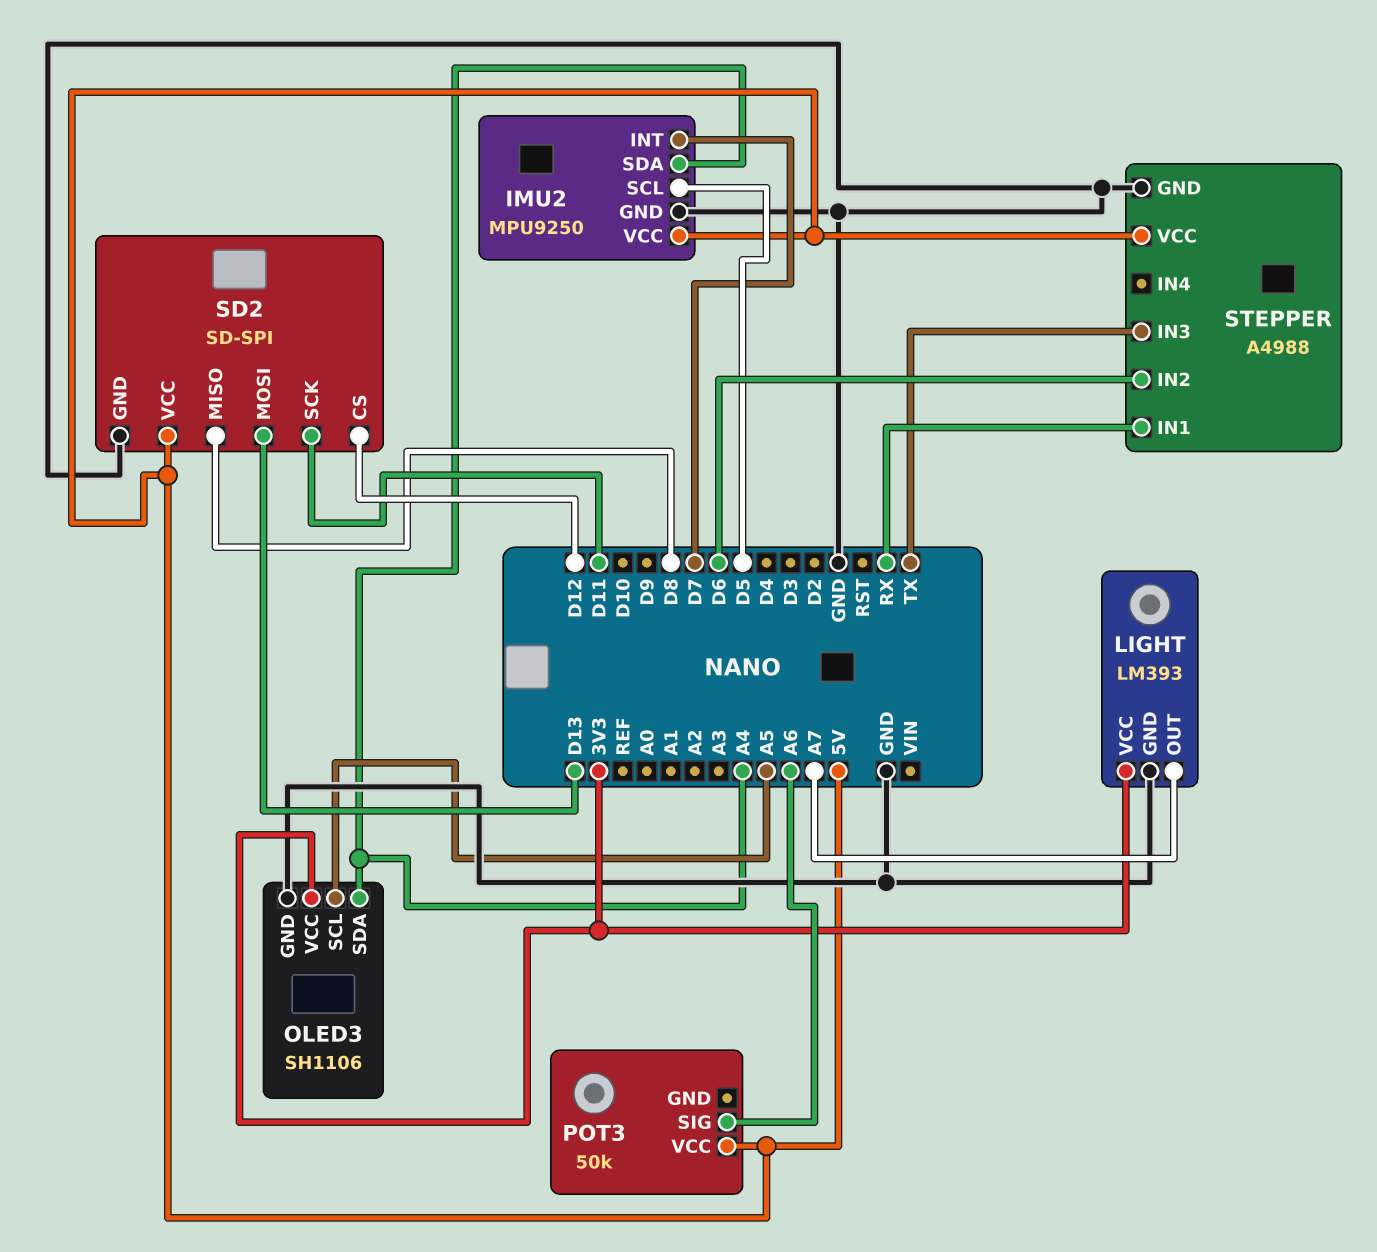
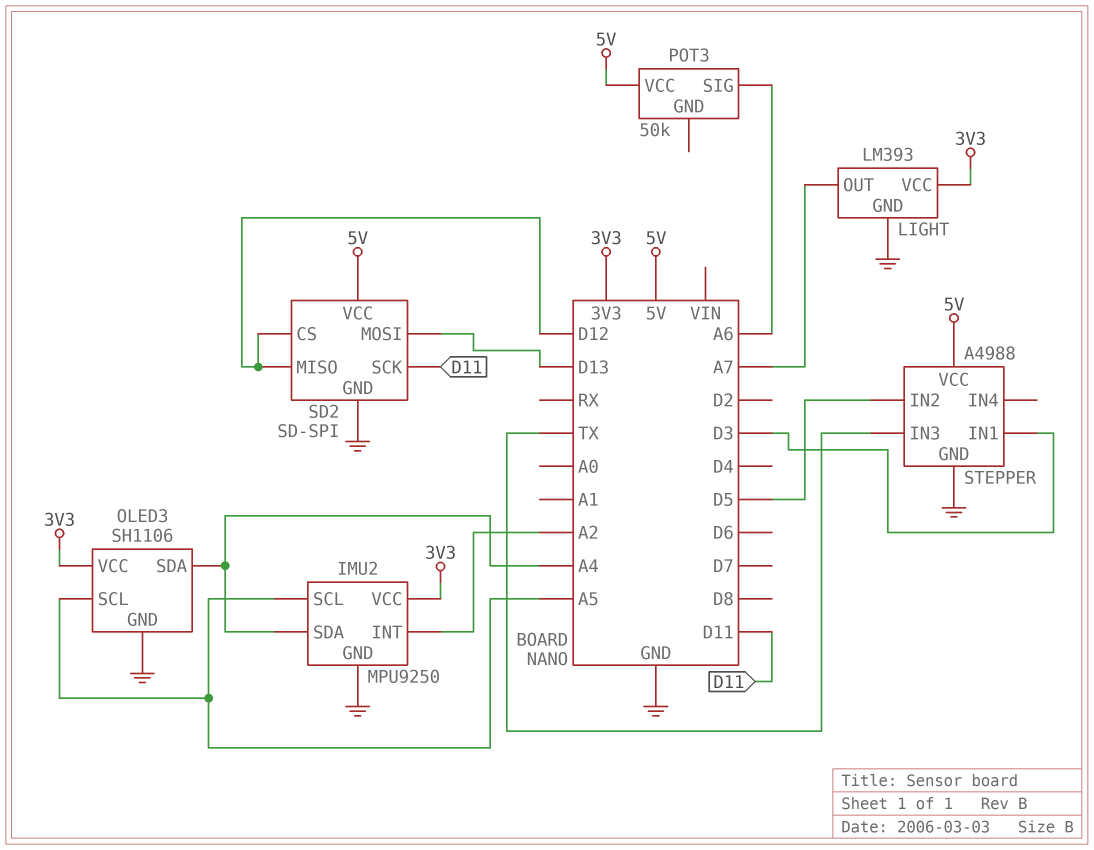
IMU2 pin INT: D7 -> A2
IMU2 pin SCL: D5 -> A5
IMU2 pin VCC: 5V -> 3V3
SD2 pin MISO: D8 -> D12
STEPPER pin IN1: RX -> D3
STEPPER pin IN2: D6 -> D5

